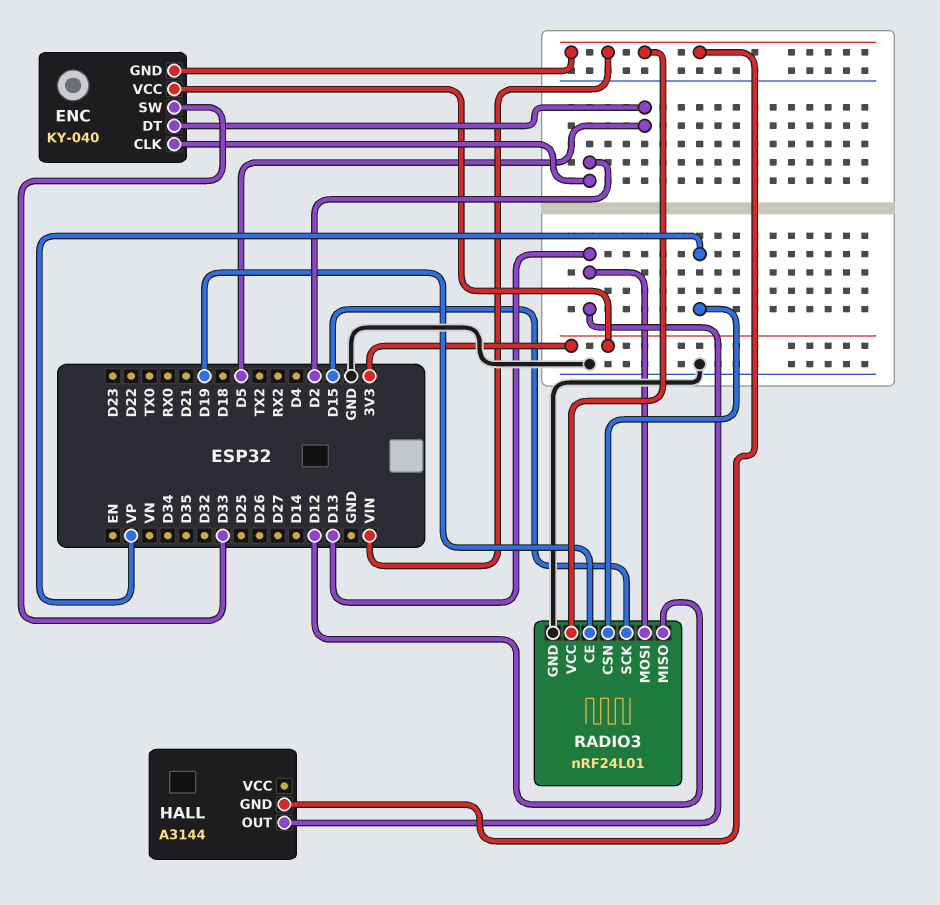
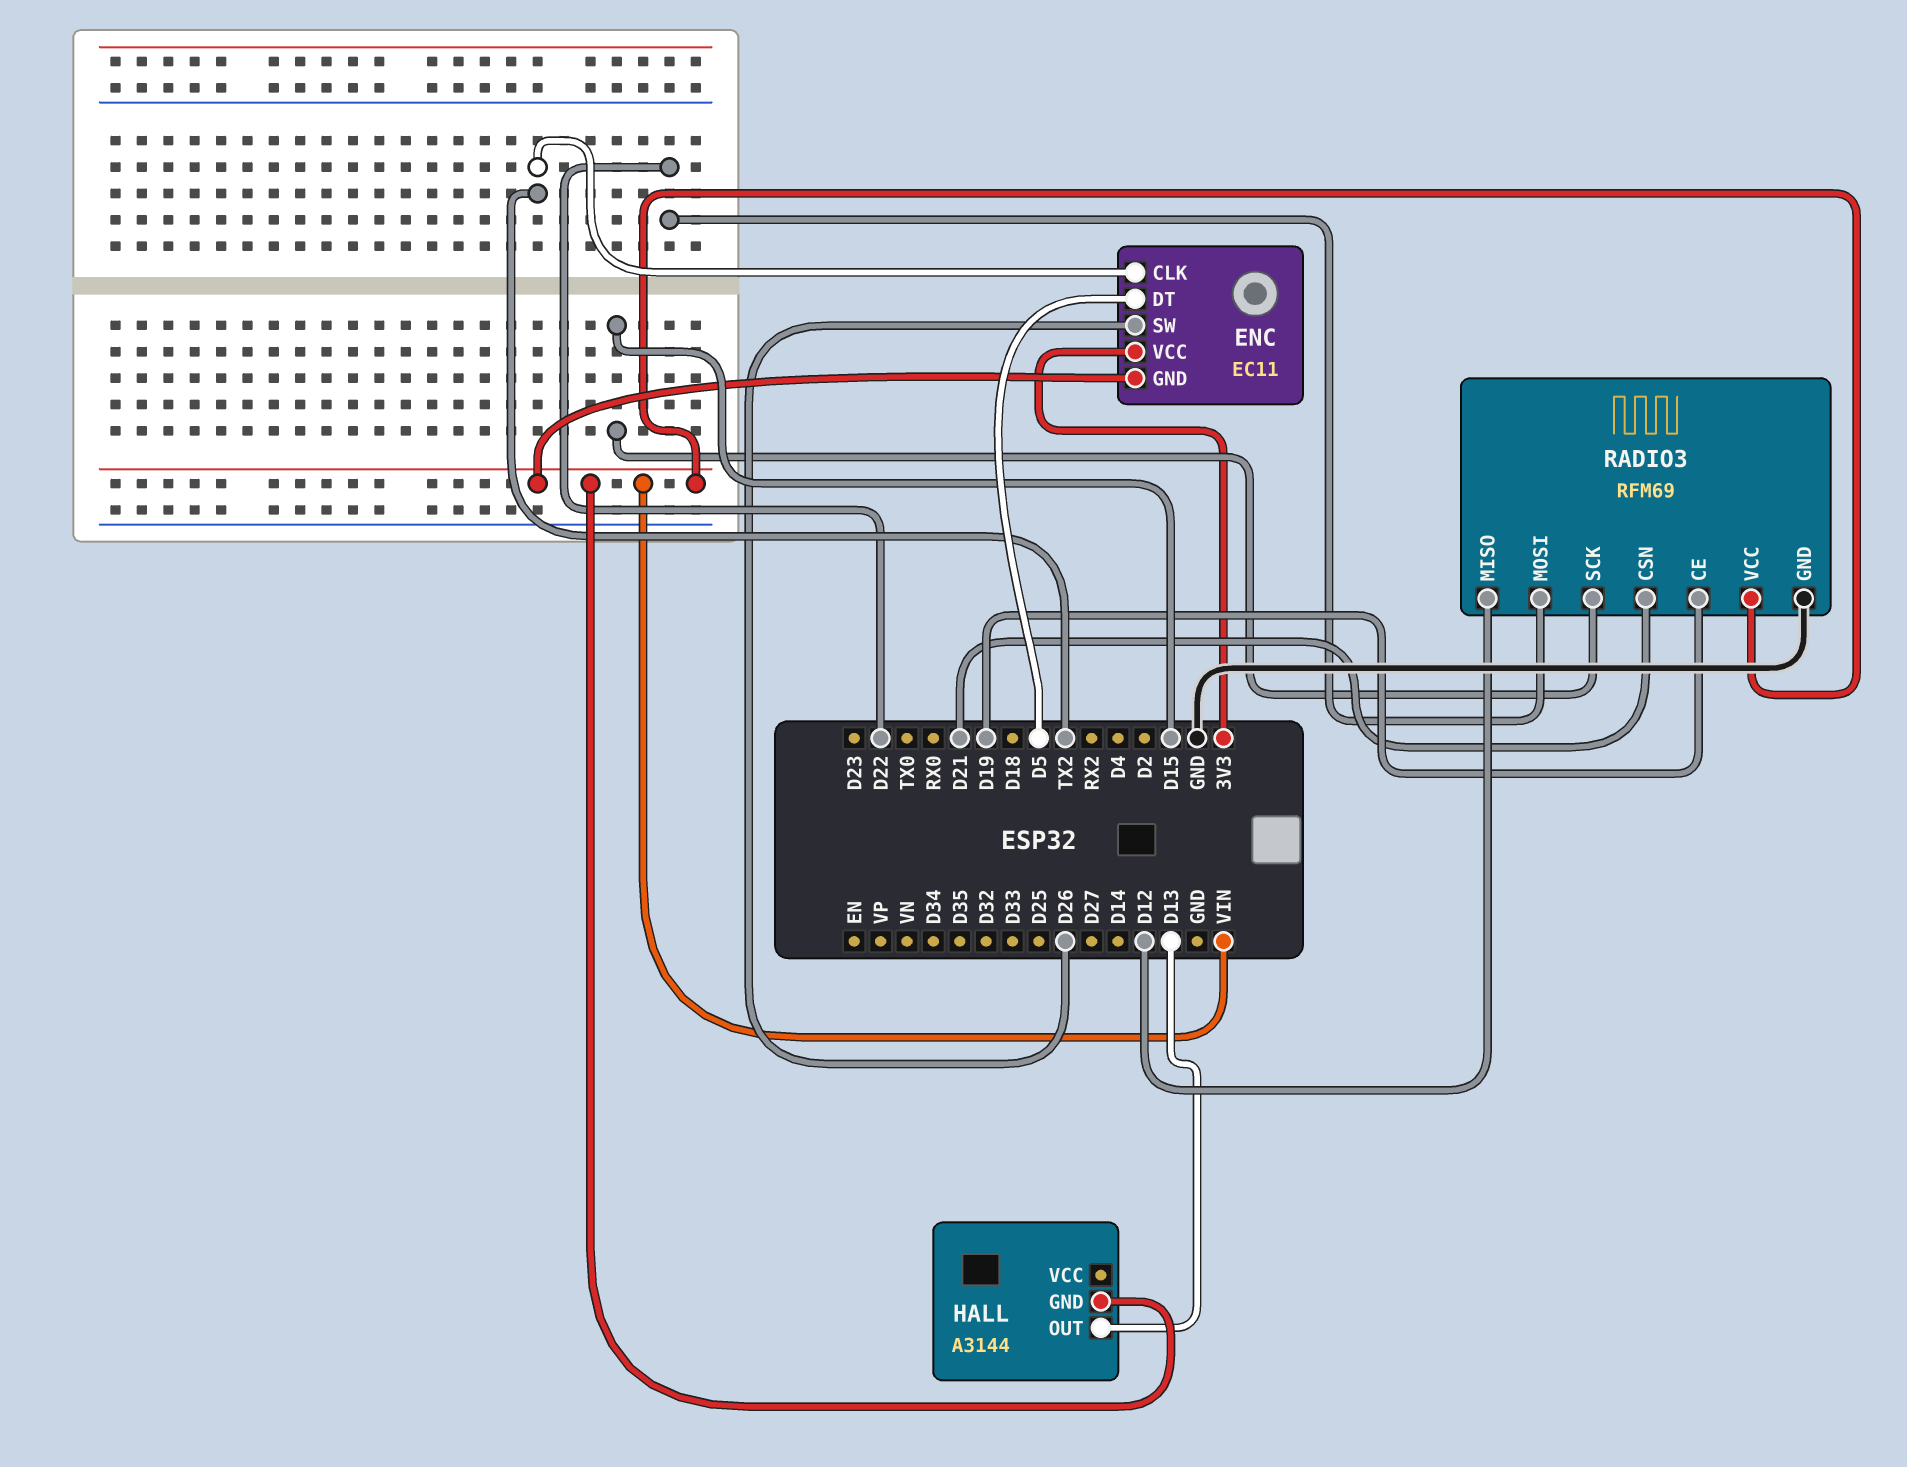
ENC: KY-040 -> EC11
ENC pin CLK: D2 -> TX2
ENC pin SW: D33 -> D26
RADIO3: nRF24L01 -> RFM69
RADIO3 pin CSN: VP -> D21
RADIO3 pin MOSI: D13 -> D22

